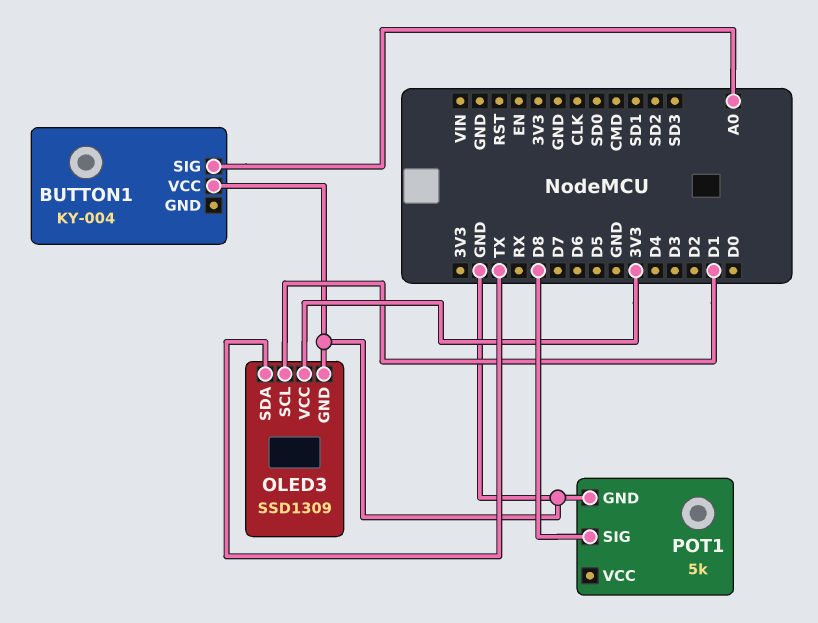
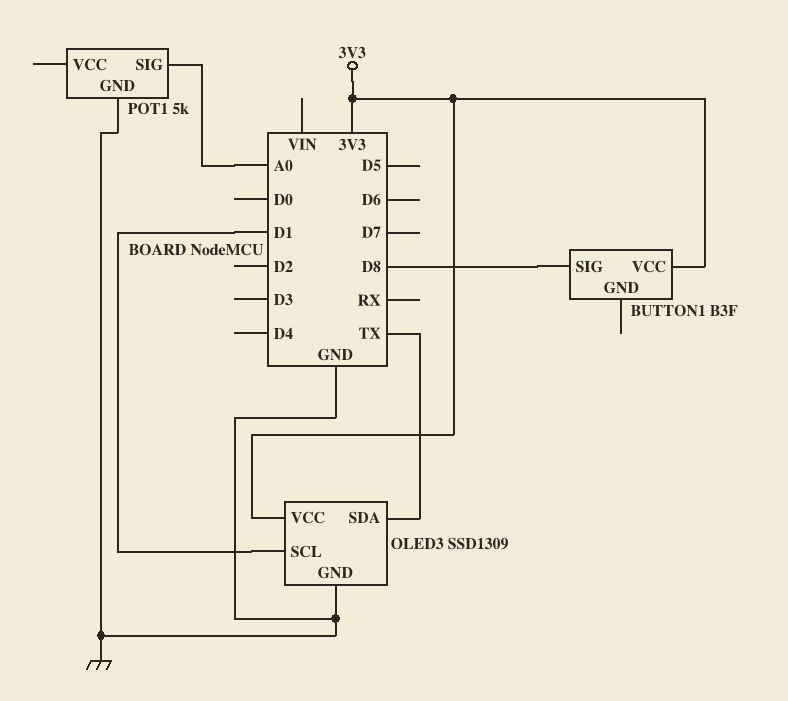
BUTTON1: KY-004 -> B3F
BUTTON1 pin SIG: A0 -> D8
BUTTON1 pin VCC: GND -> 3V3
POT1 pin SIG: D8 -> A0

